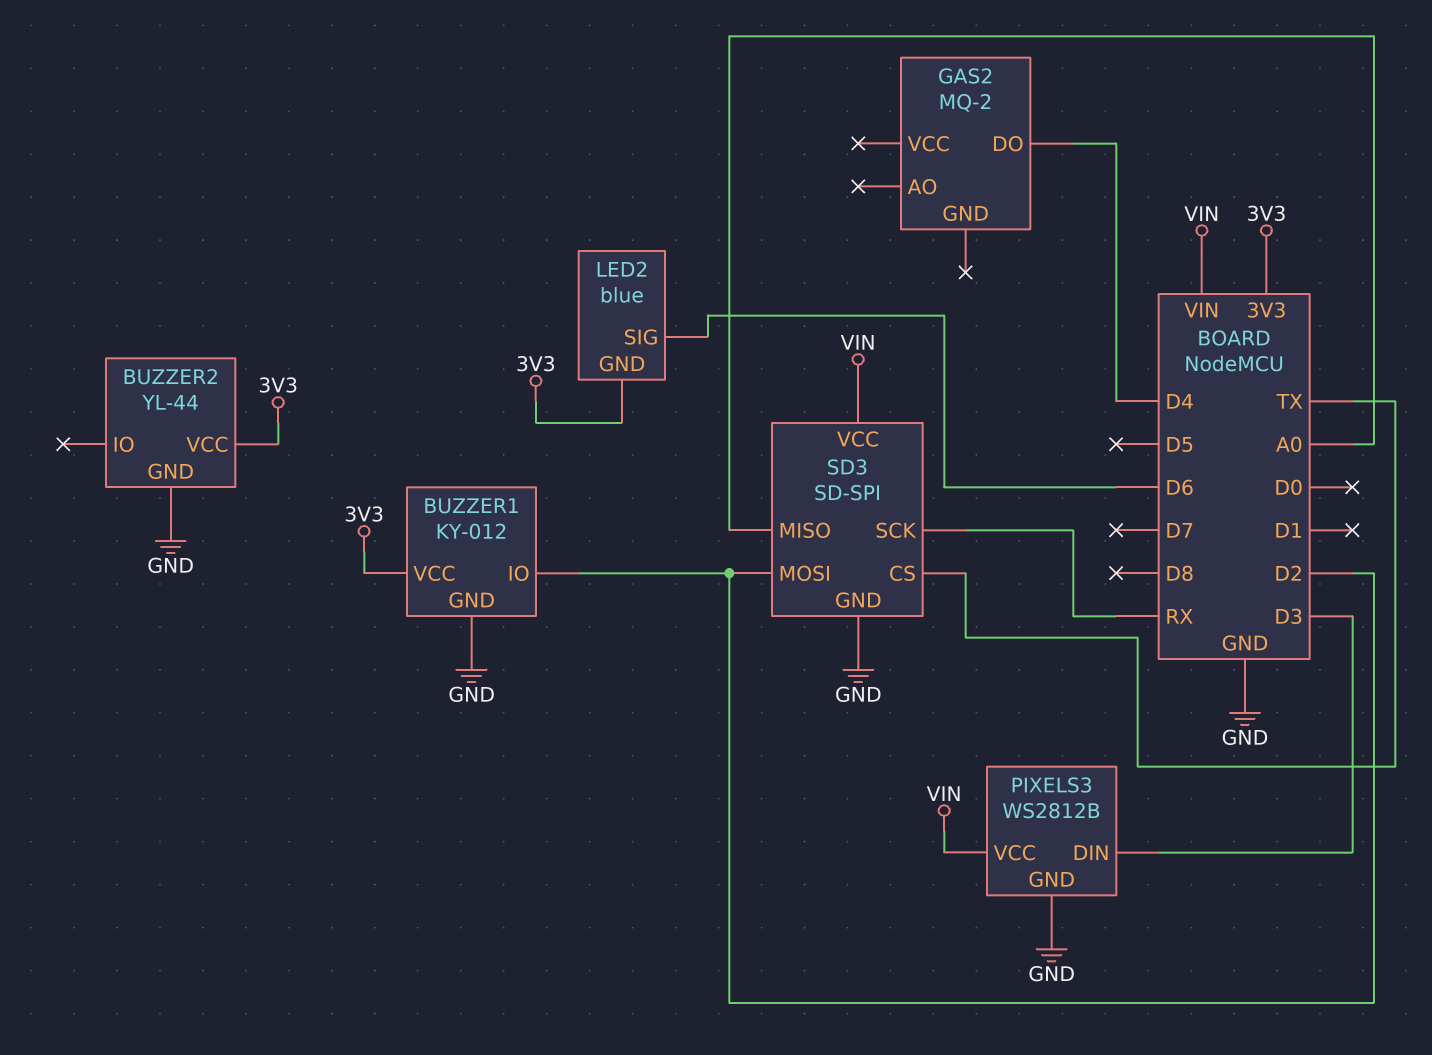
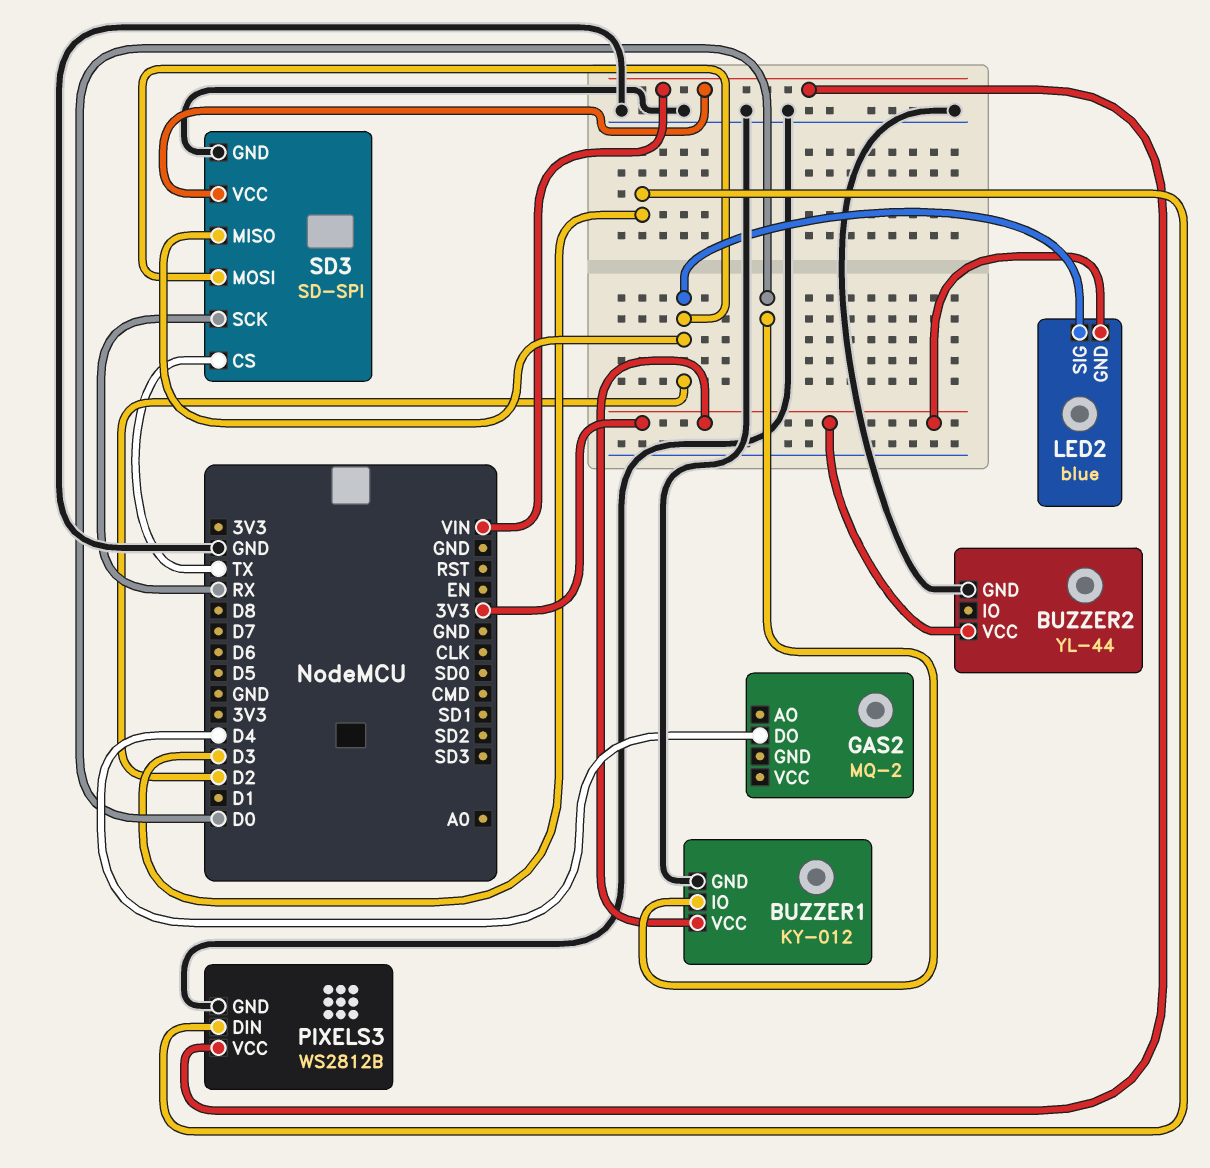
BUZZER1 pin IO: D2 -> D0
LED2 pin SIG: D6 -> D2
SD3 pin MISO: A0 -> D2

